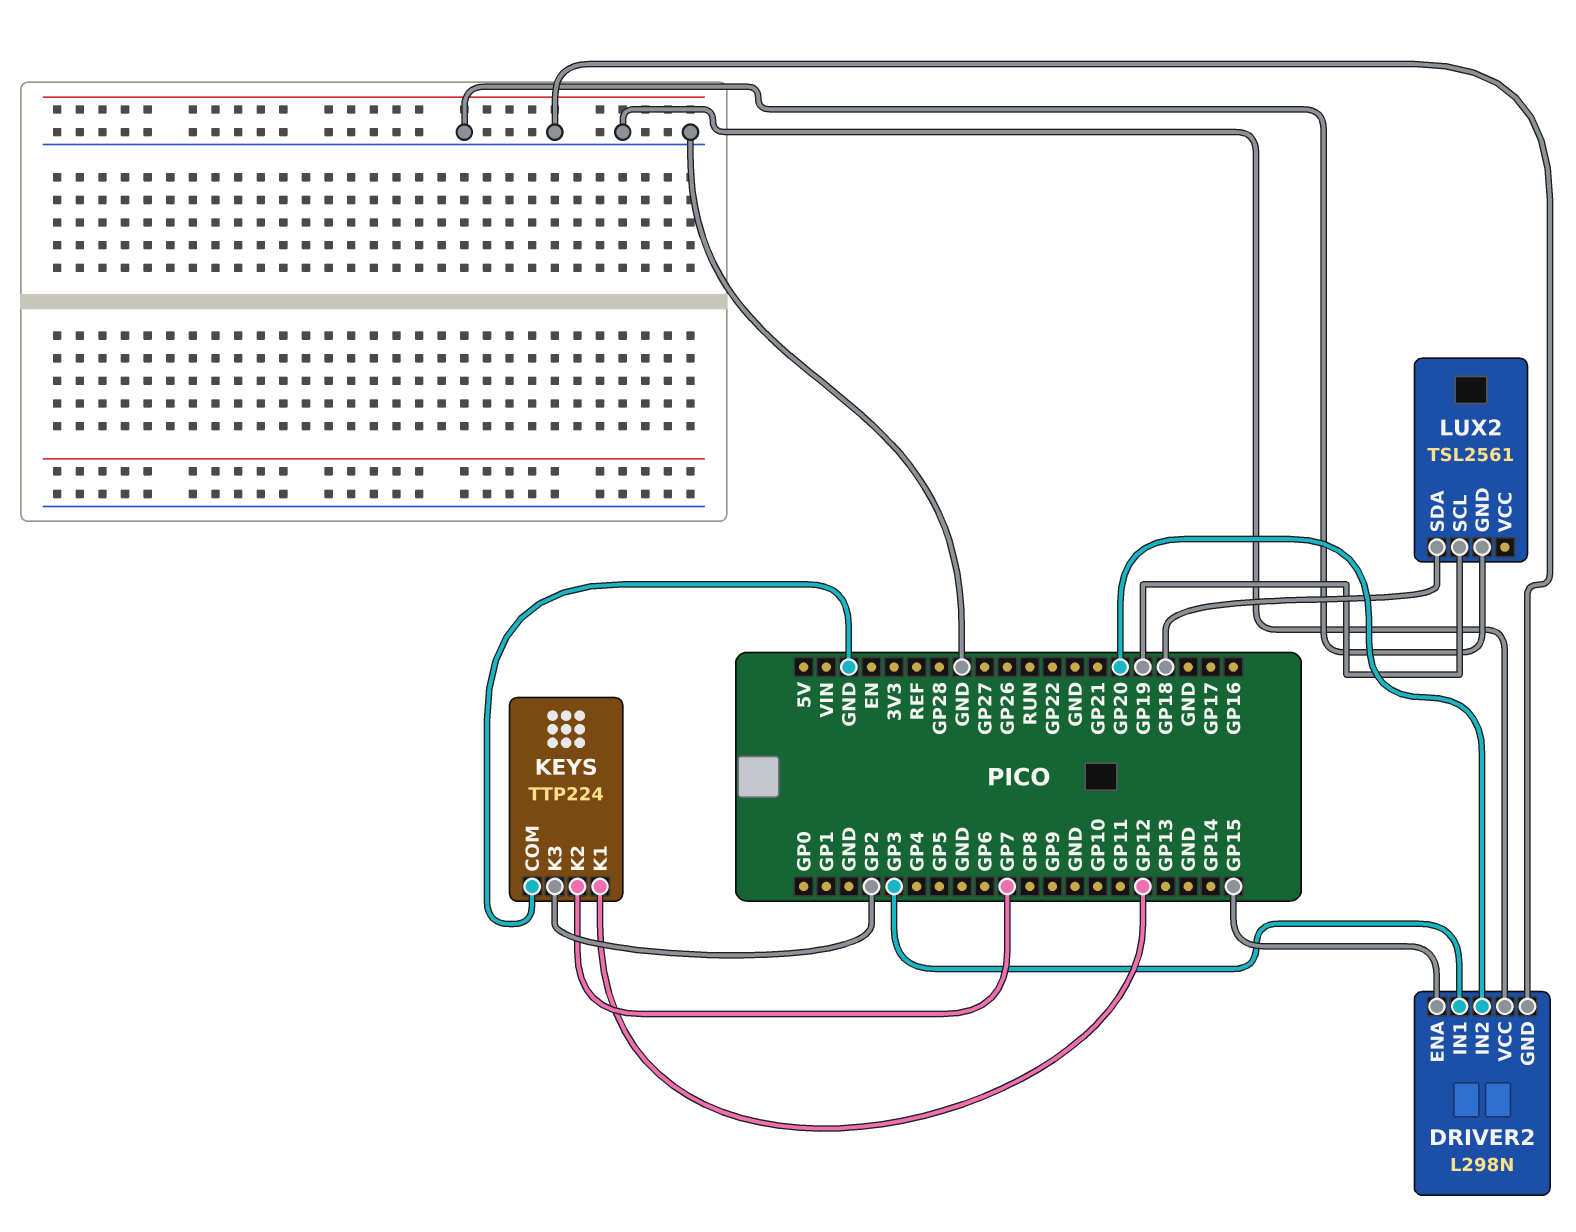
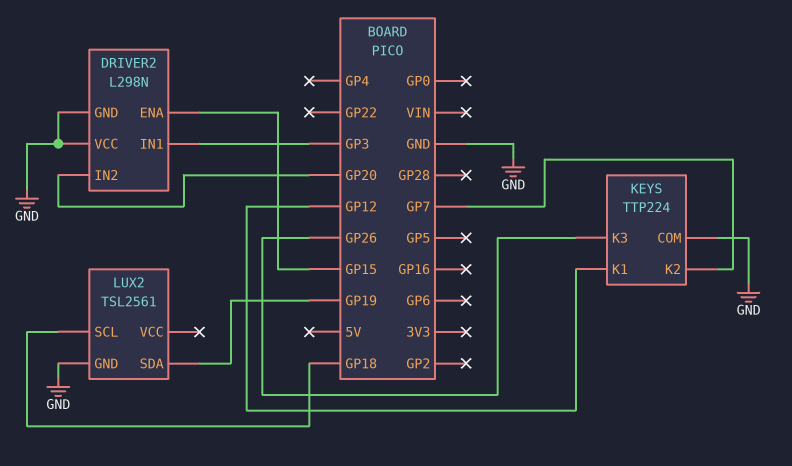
KEYS pin K3: GP2 -> GP26
LUX2 pin SCL: GP19 -> GP18
LUX2 pin SDA: GP18 -> GP19

